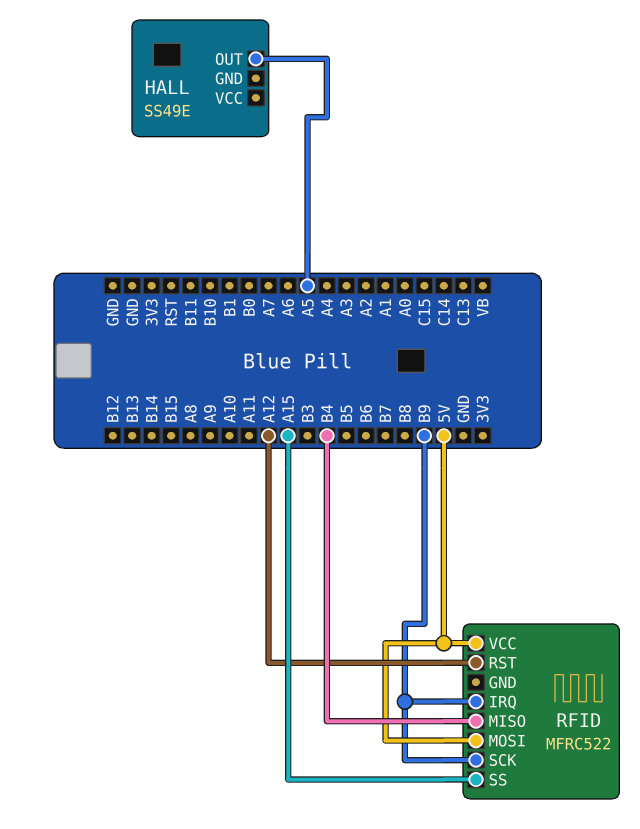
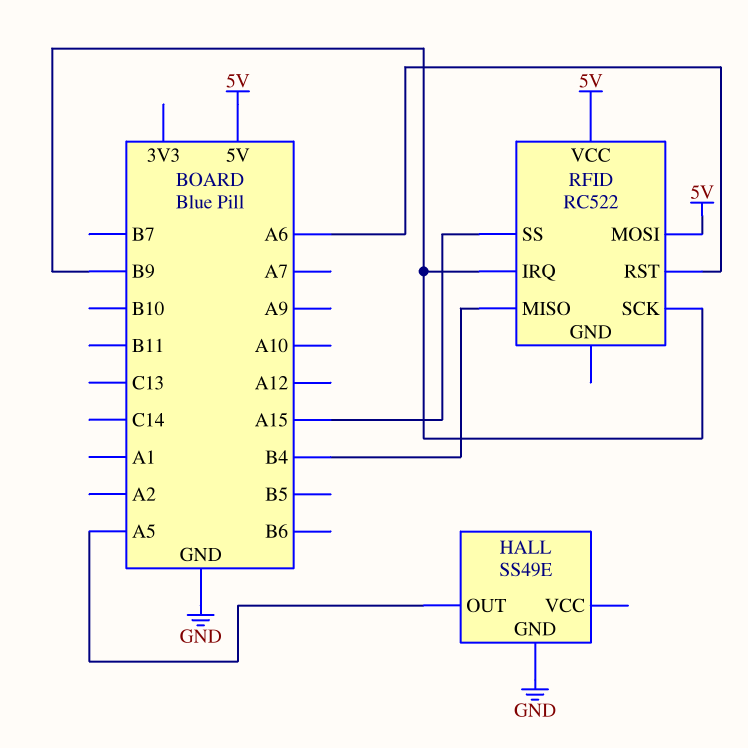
HALL pin GND: none -> GND
RFID: MFRC522 -> RC522
RFID pin RST: A12 -> A6

